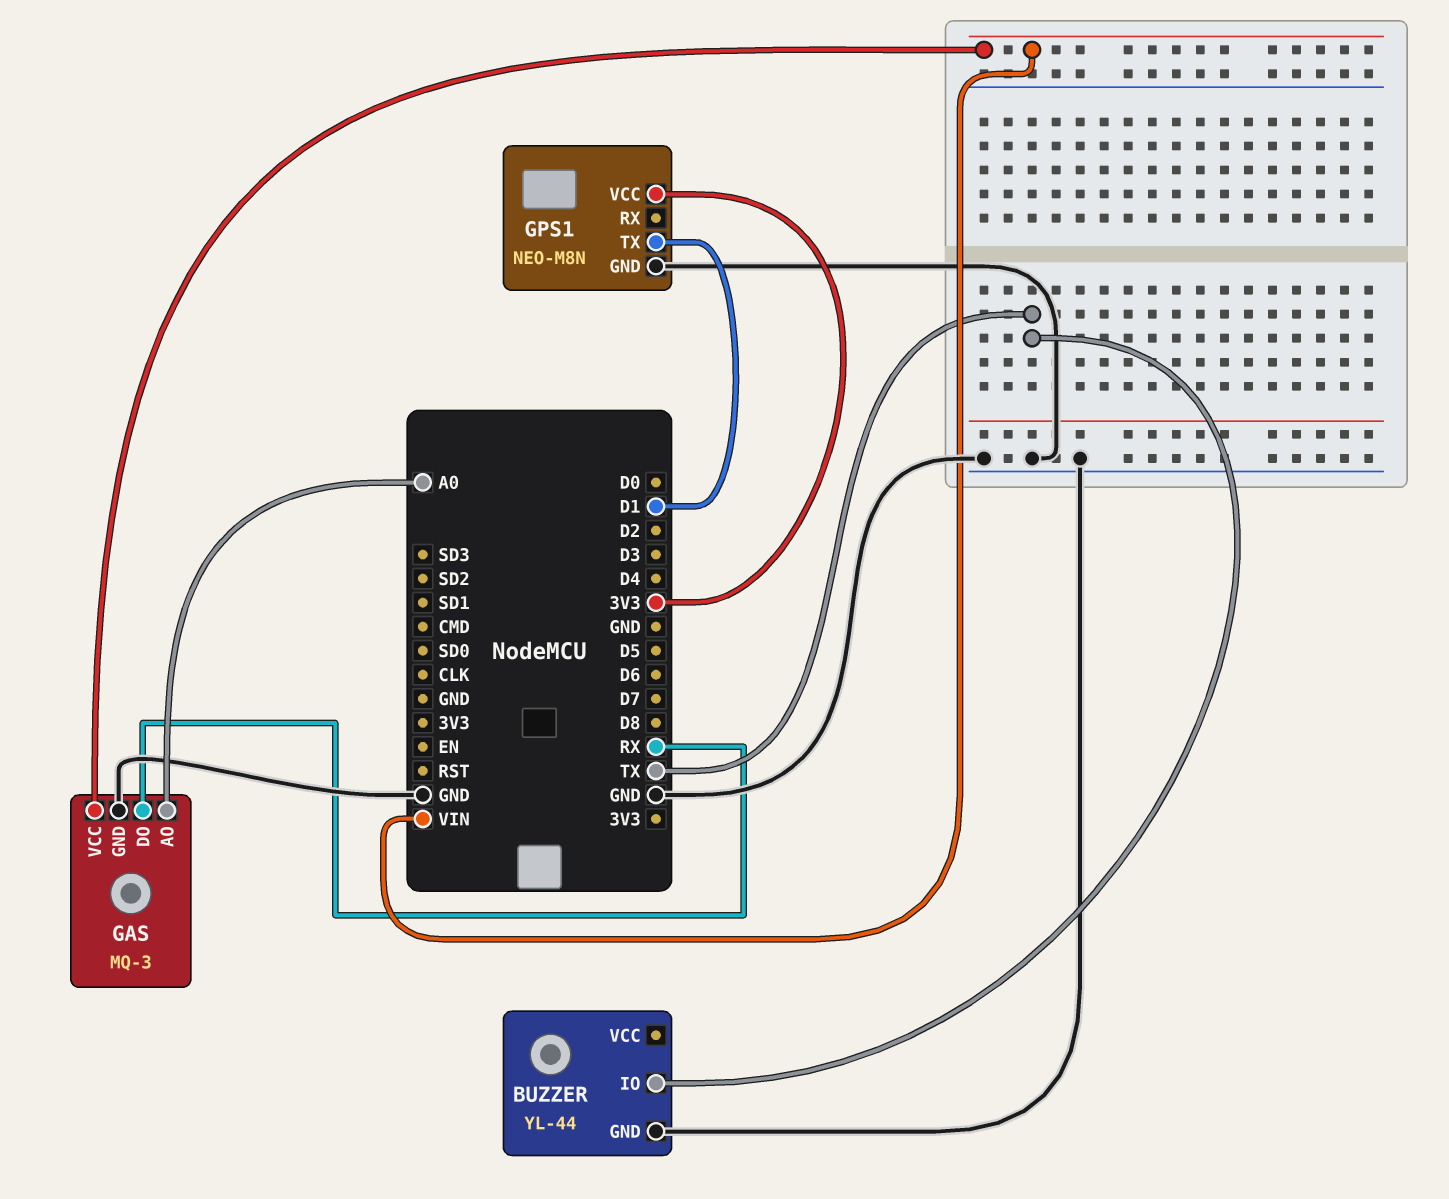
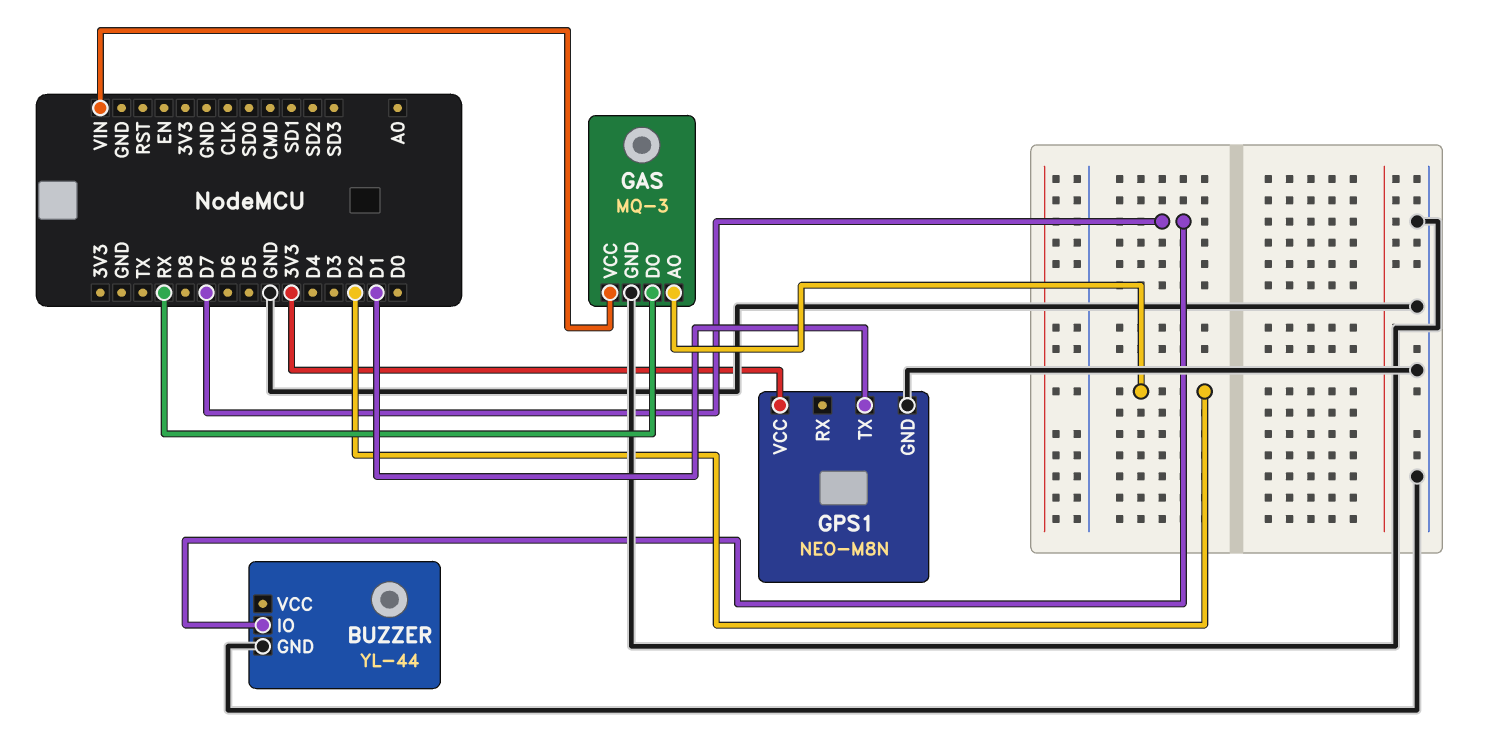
BUZZER pin IO: TX -> D7
GAS pin AO: A0 -> D2

